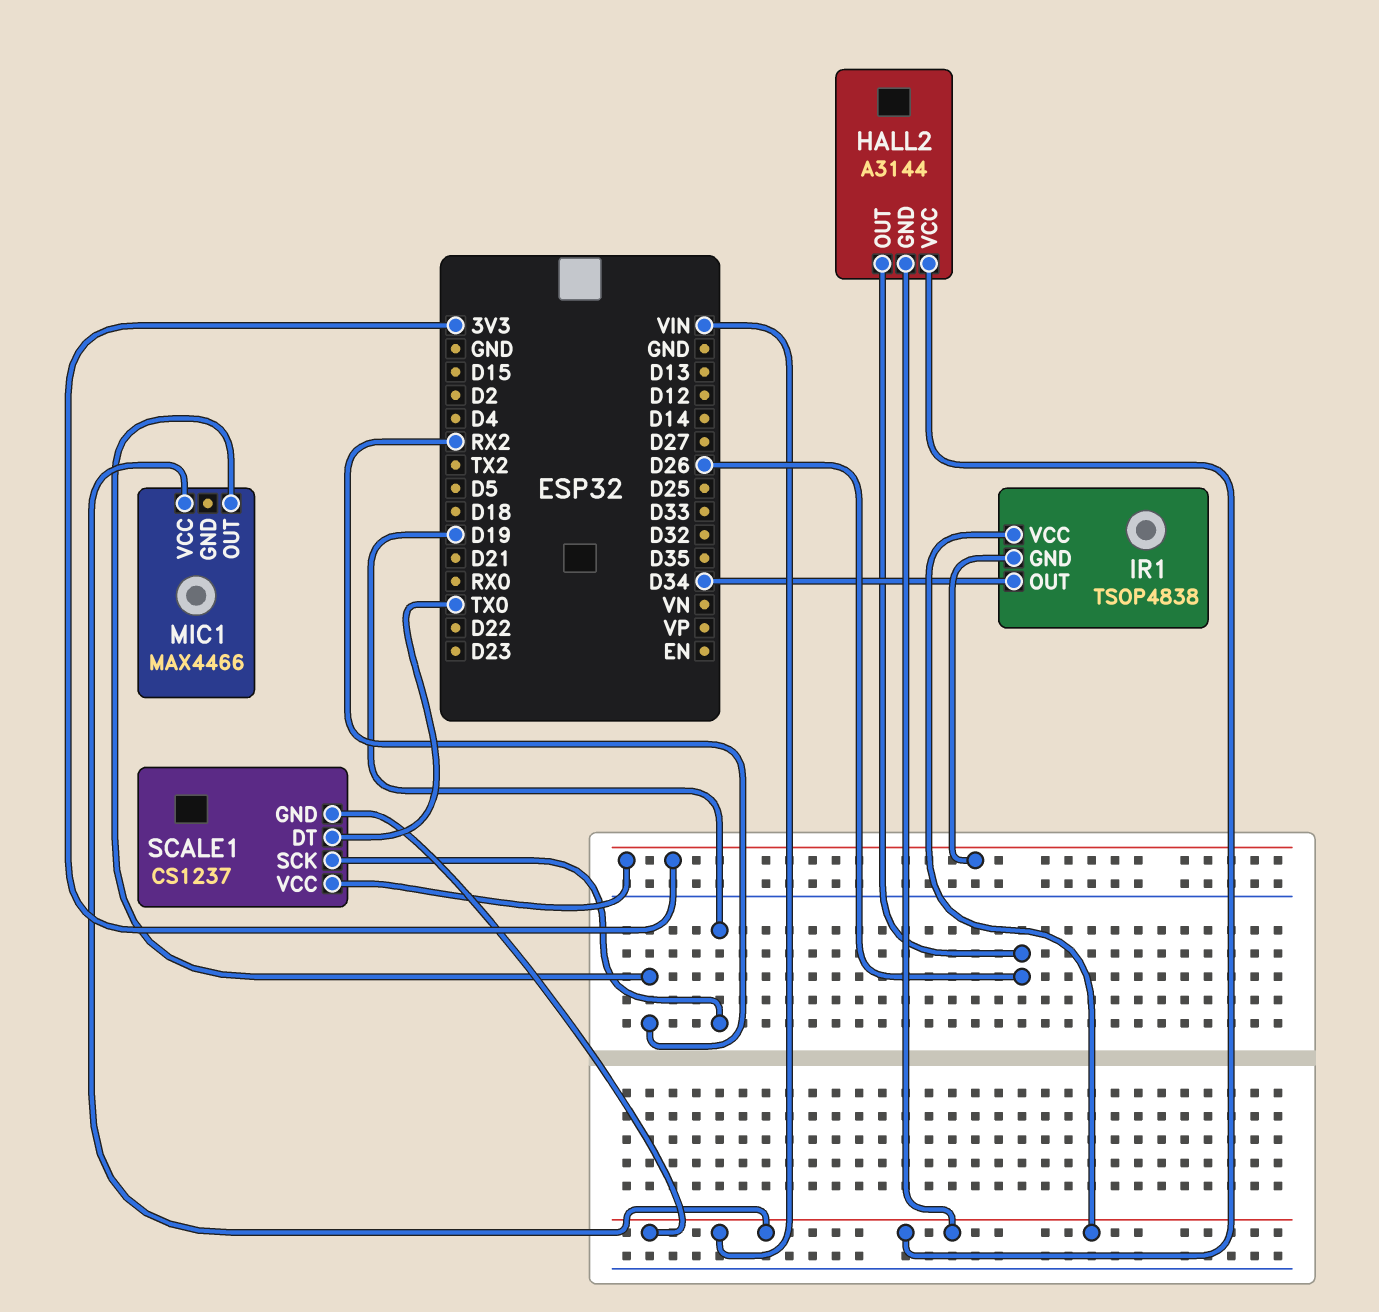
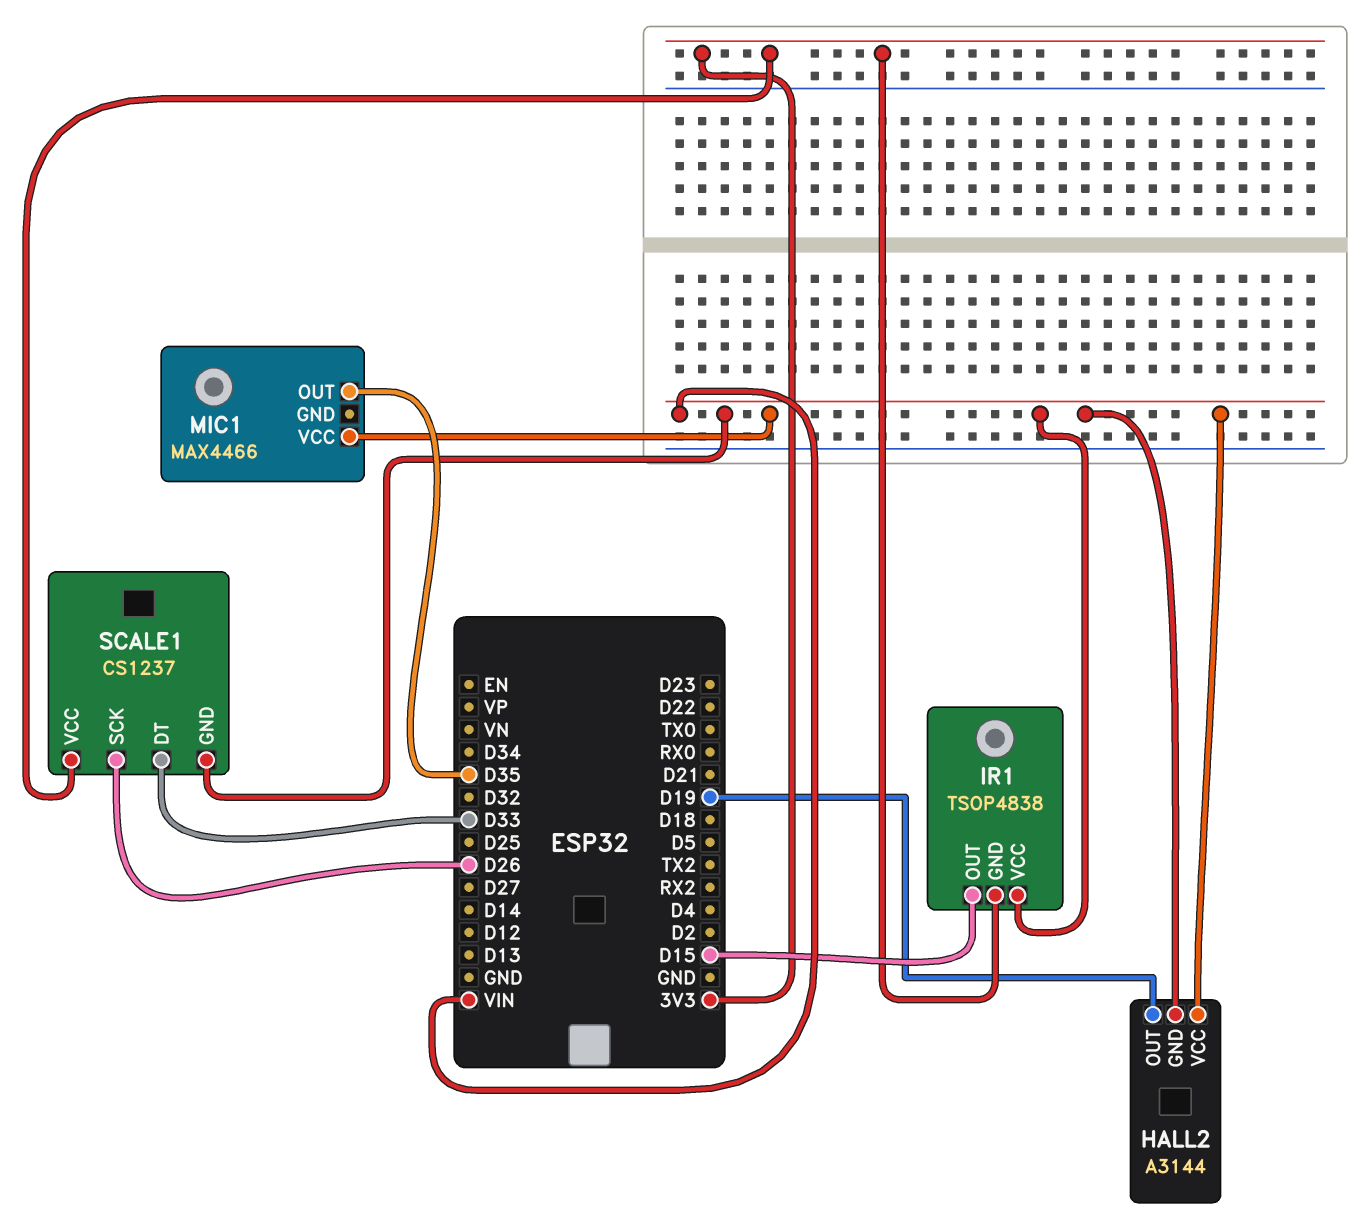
HALL2 pin OUT: D26 -> D19
IR1 pin OUT: D34 -> D15
MIC1 pin OUT: RX2 -> D35
SCALE1 pin DT: TX0 -> D33
SCALE1 pin SCK: D19 -> D26

